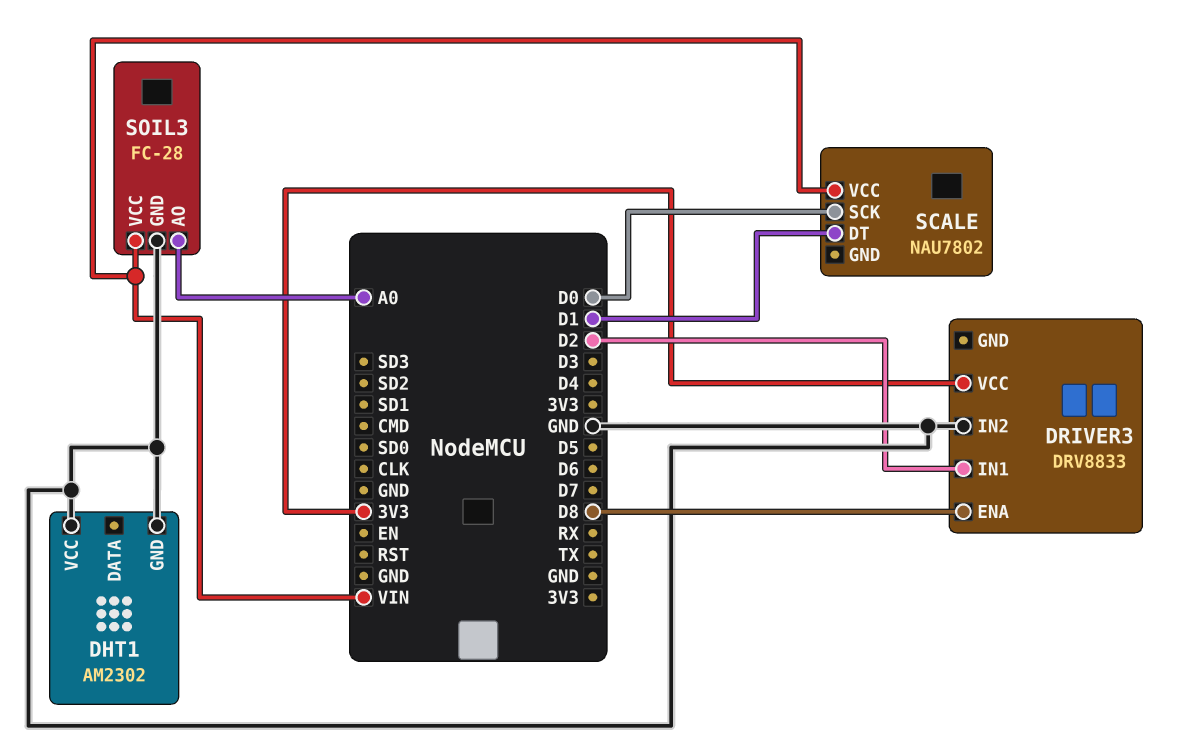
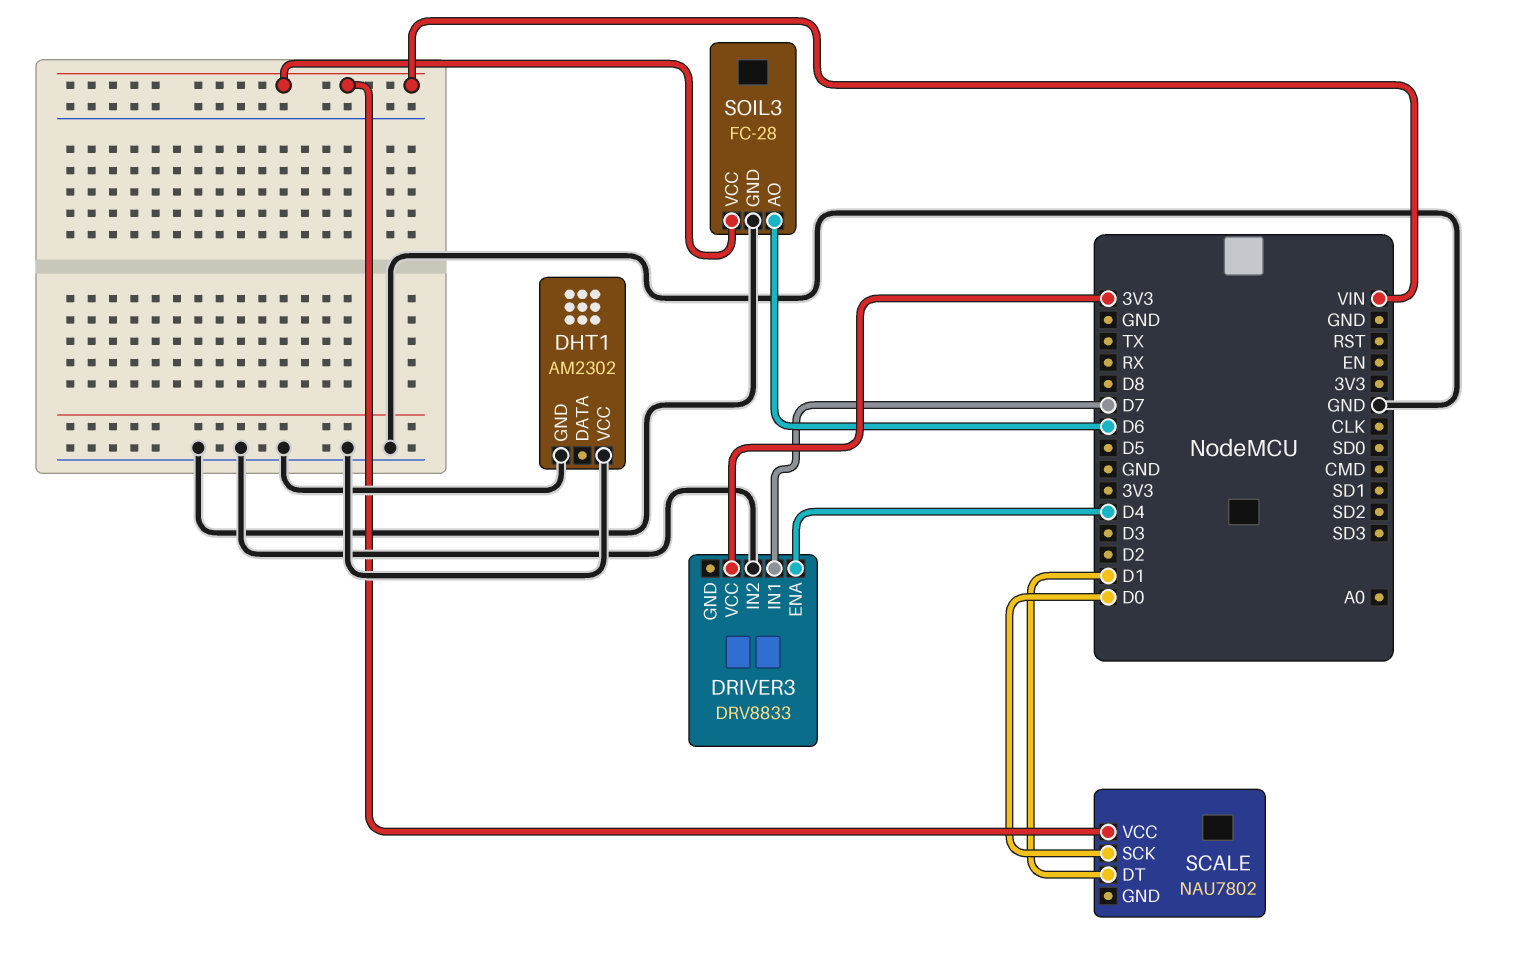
DRIVER3 pin ENA: D8 -> D4
DRIVER3 pin IN1: D2 -> D7
SOIL3 pin AO: A0 -> D6

